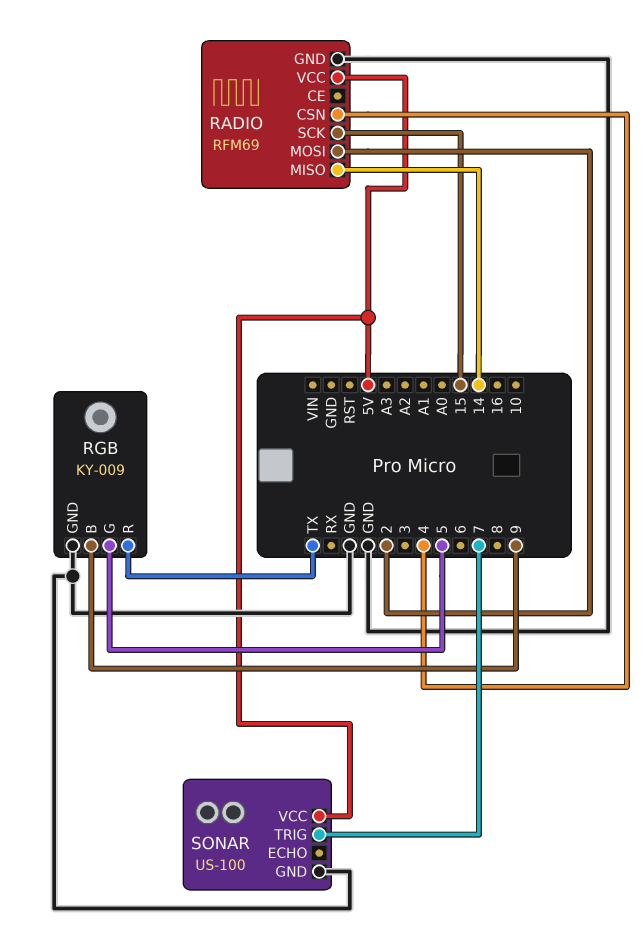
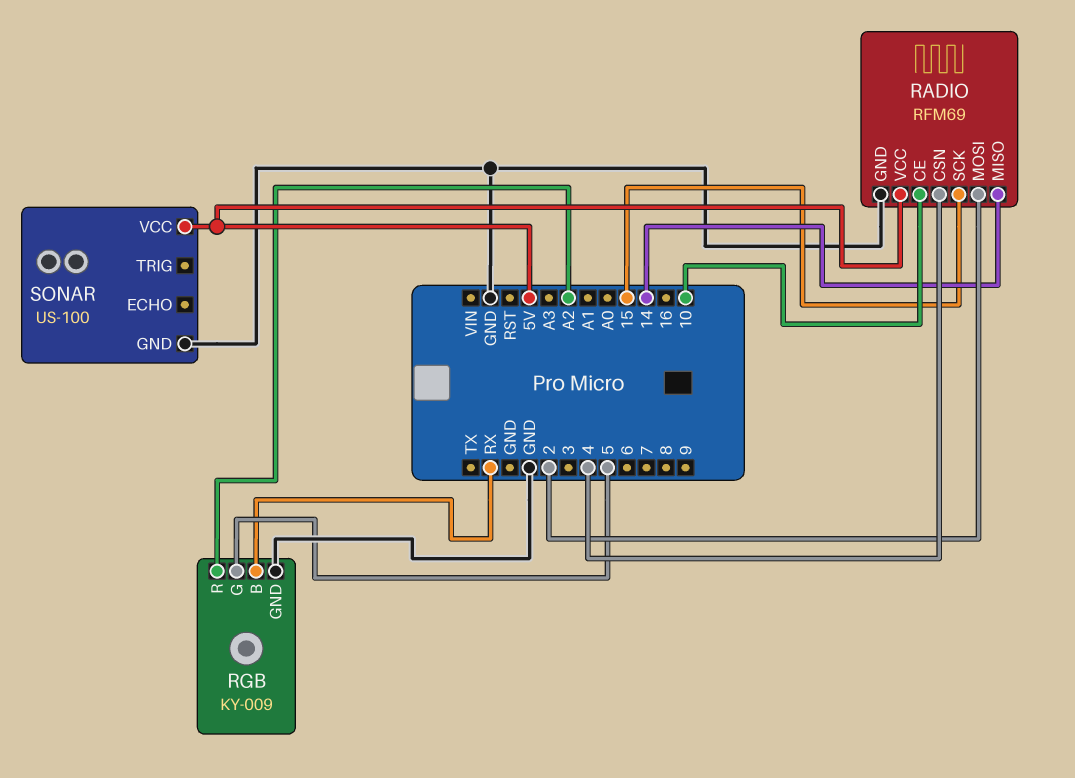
RADIO pin CE: none -> 10
RGB pin B: 9 -> RX
RGB pin R: TX -> A2
SONAR pin TRIG: 7 -> none

